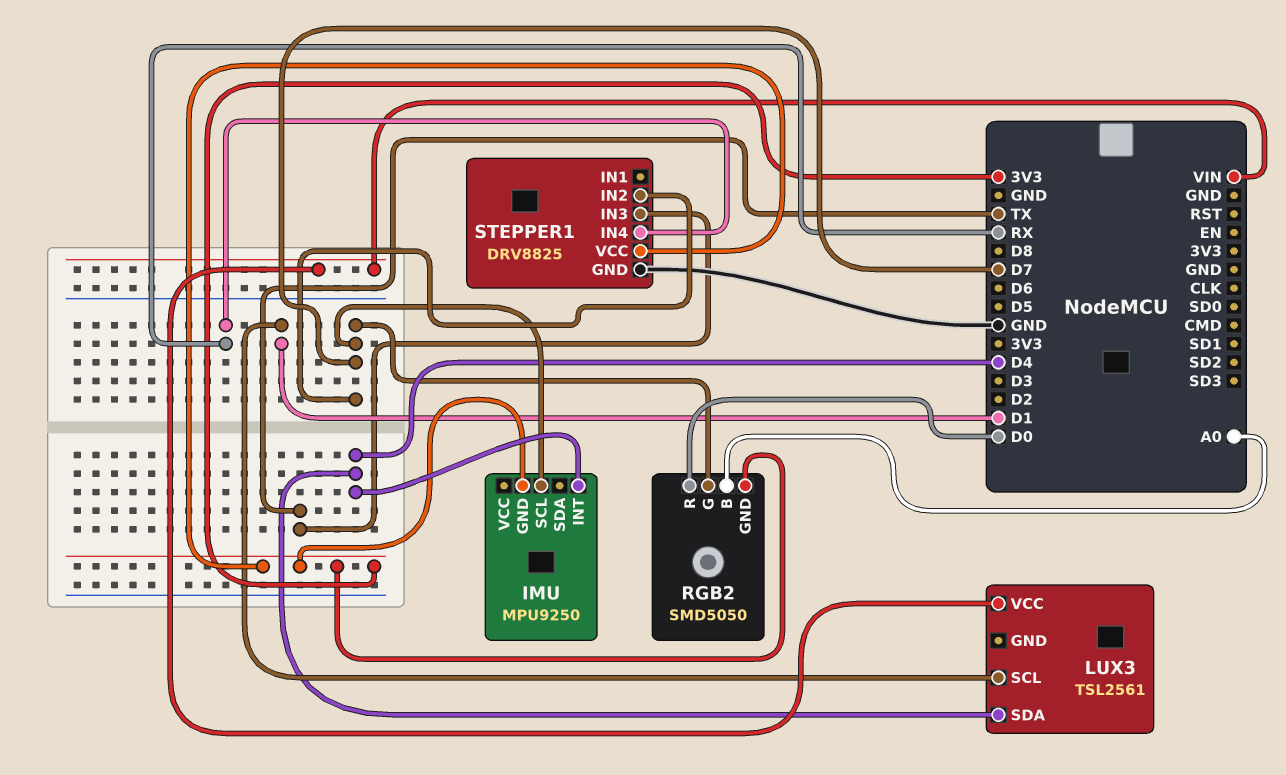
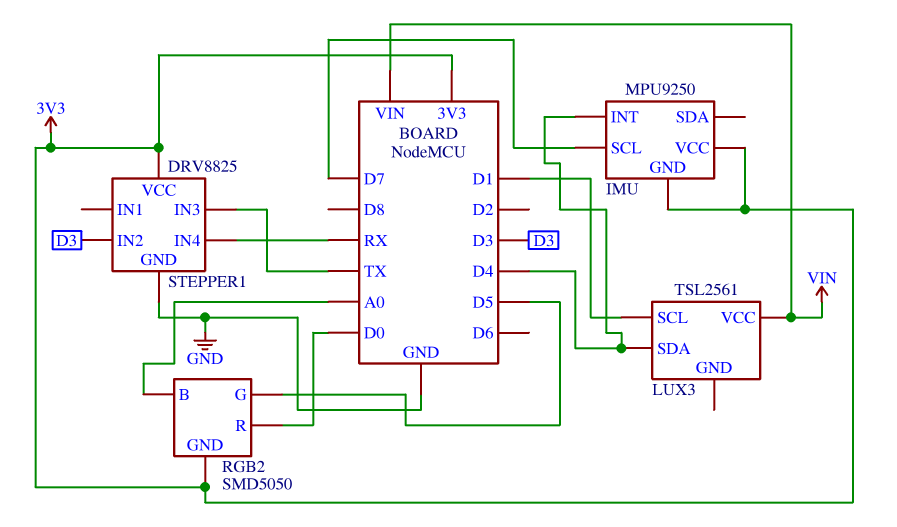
IMU pin VCC: none -> 3V3
RGB2 pin G: D7 -> D5
STEPPER1 pin IN2: D7 -> D3

